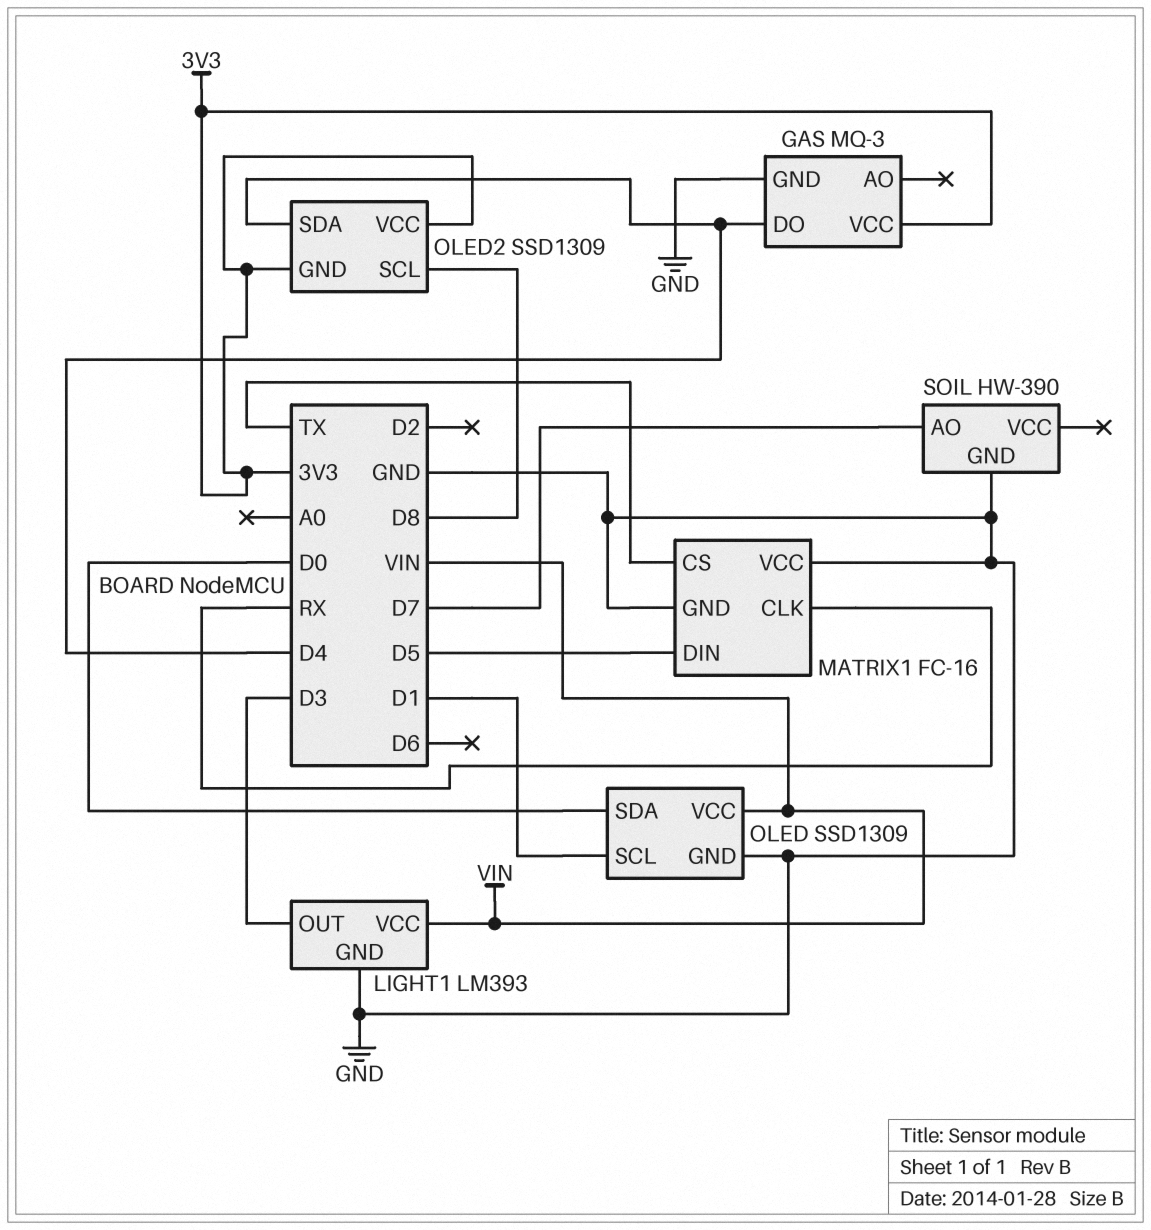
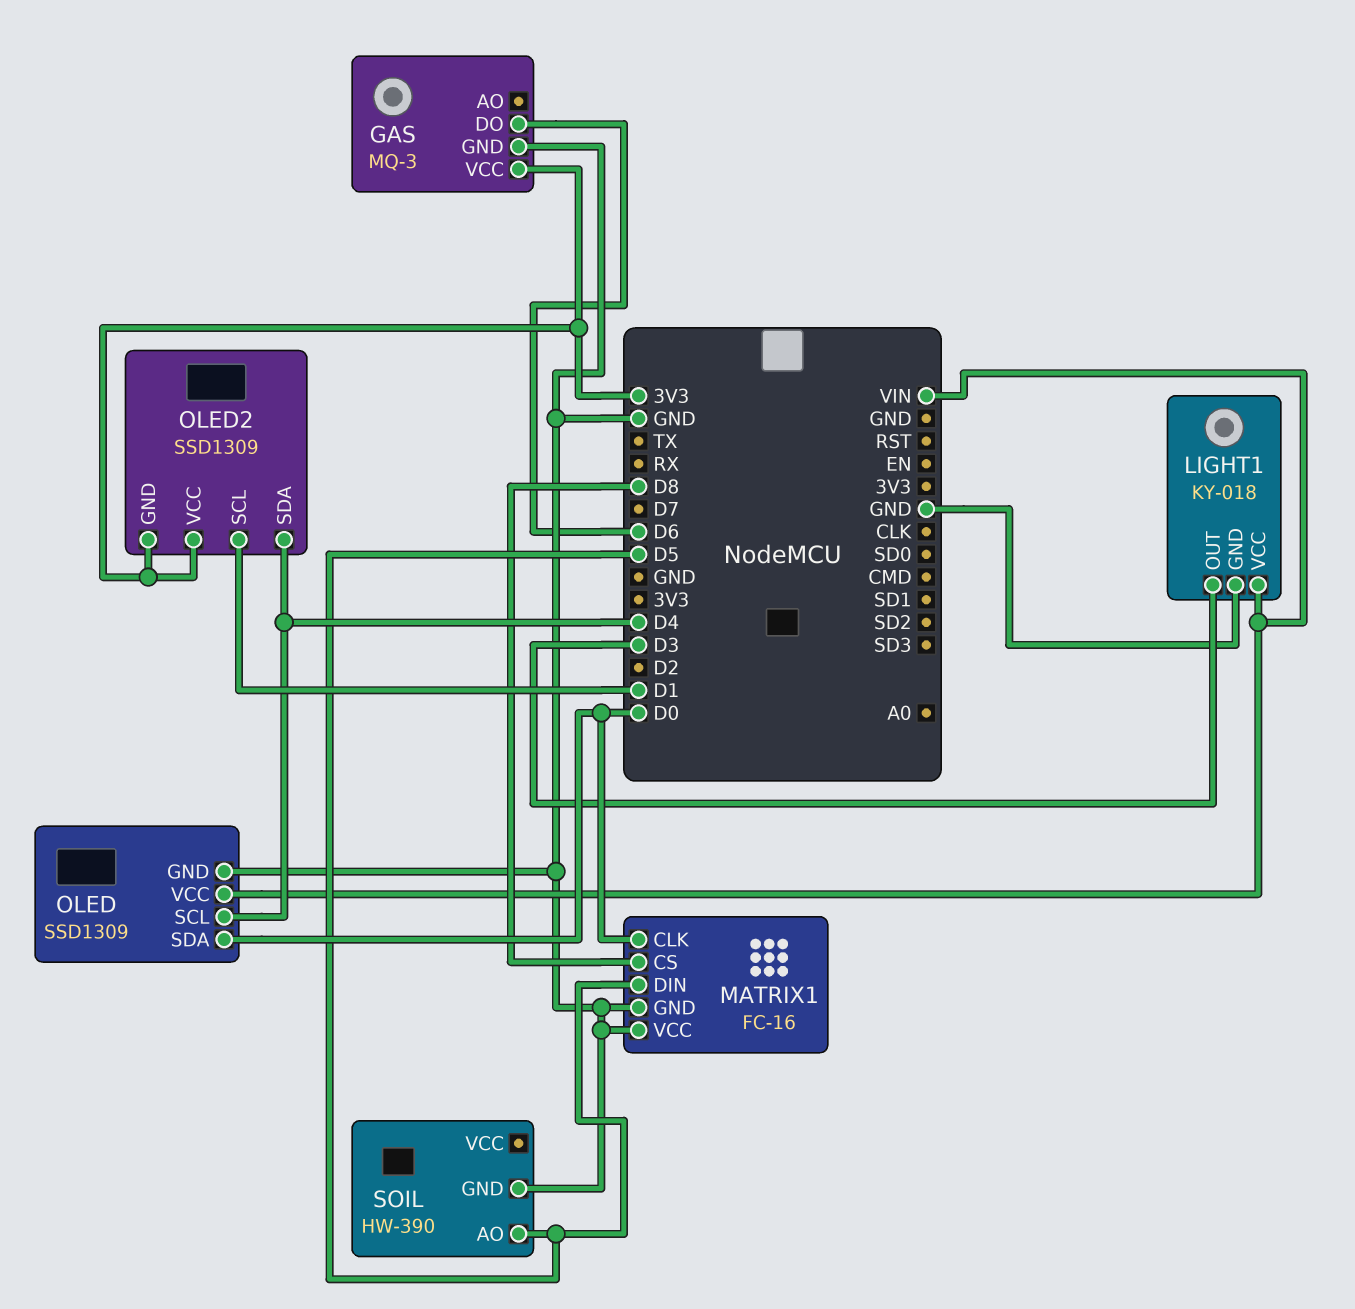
GAS pin DO: D4 -> D6
LIGHT1: LM393 -> KY-018
MATRIX1 pin CLK: RX -> D0
MATRIX1 pin CS: TX -> D8
OLED pin SCL: D1 -> D4
OLED2 pin SCL: D8 -> D1
SOIL pin AO: D7 -> D5

